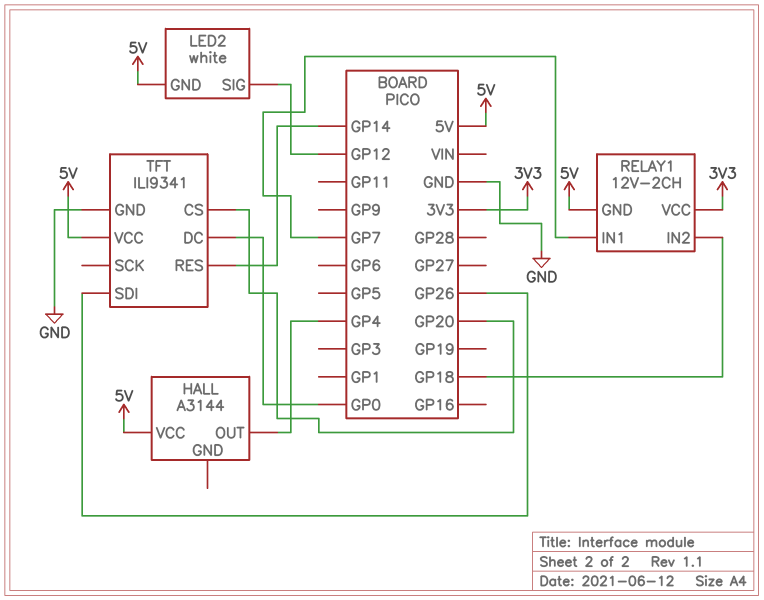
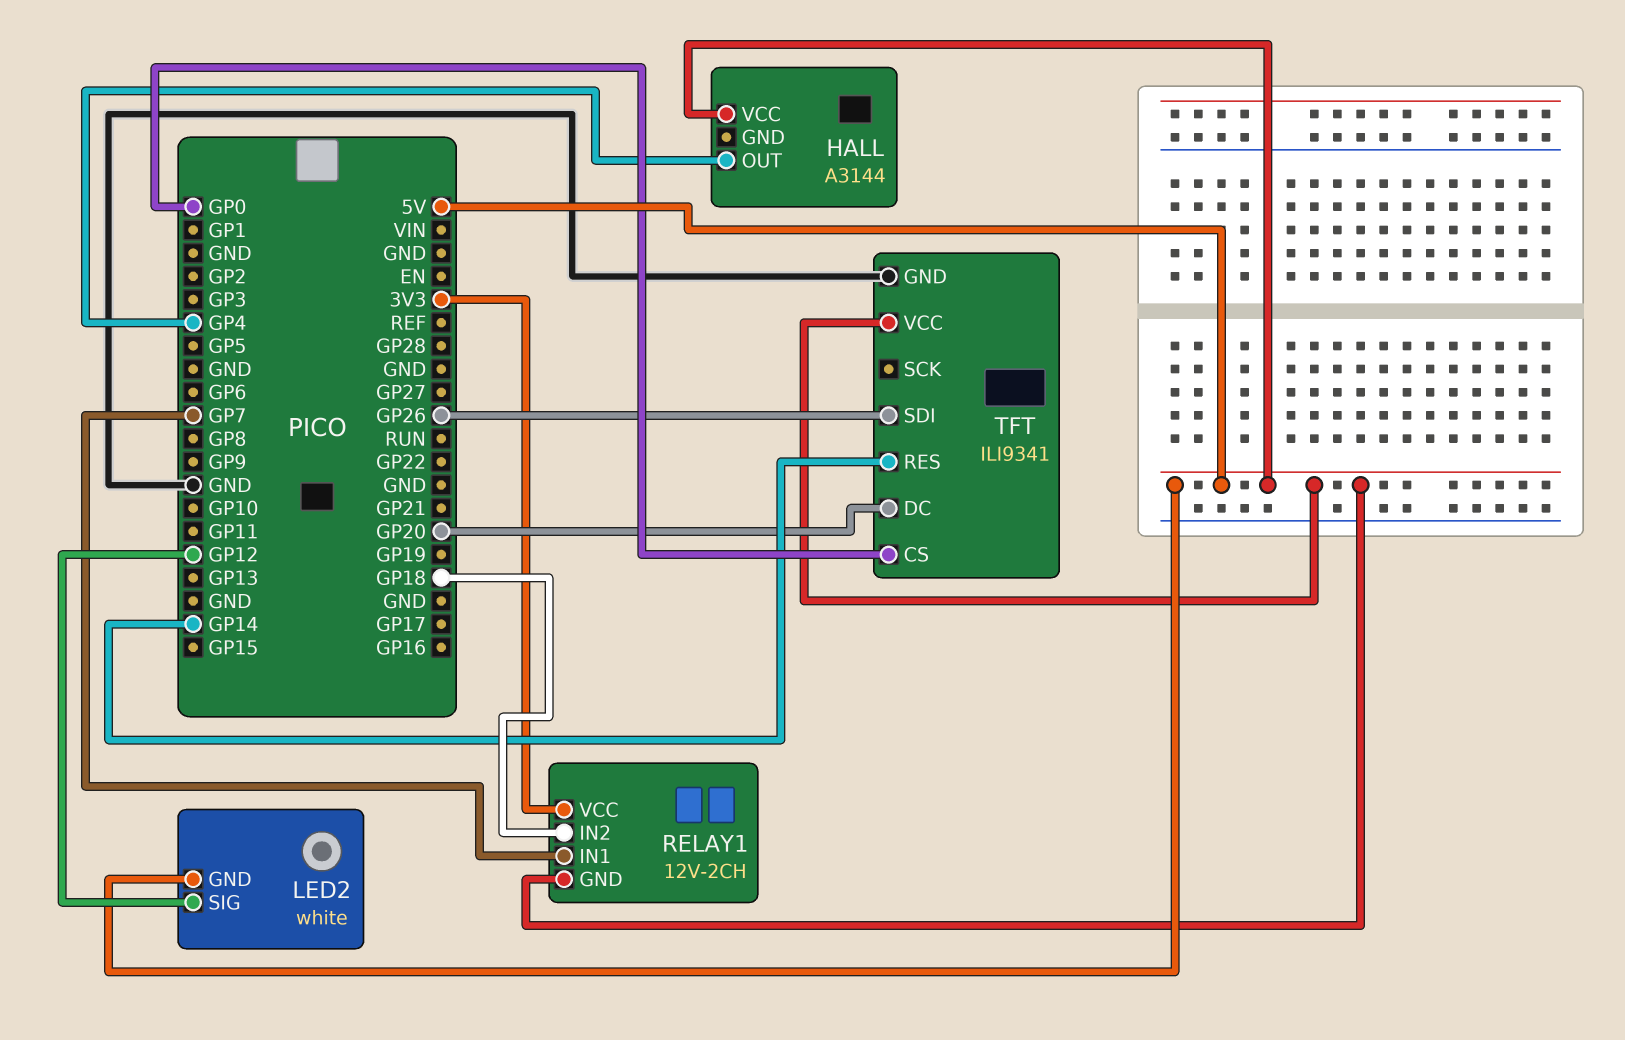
TFT pin CS: GP20 -> GP0
TFT pin DC: GP0 -> GP20

